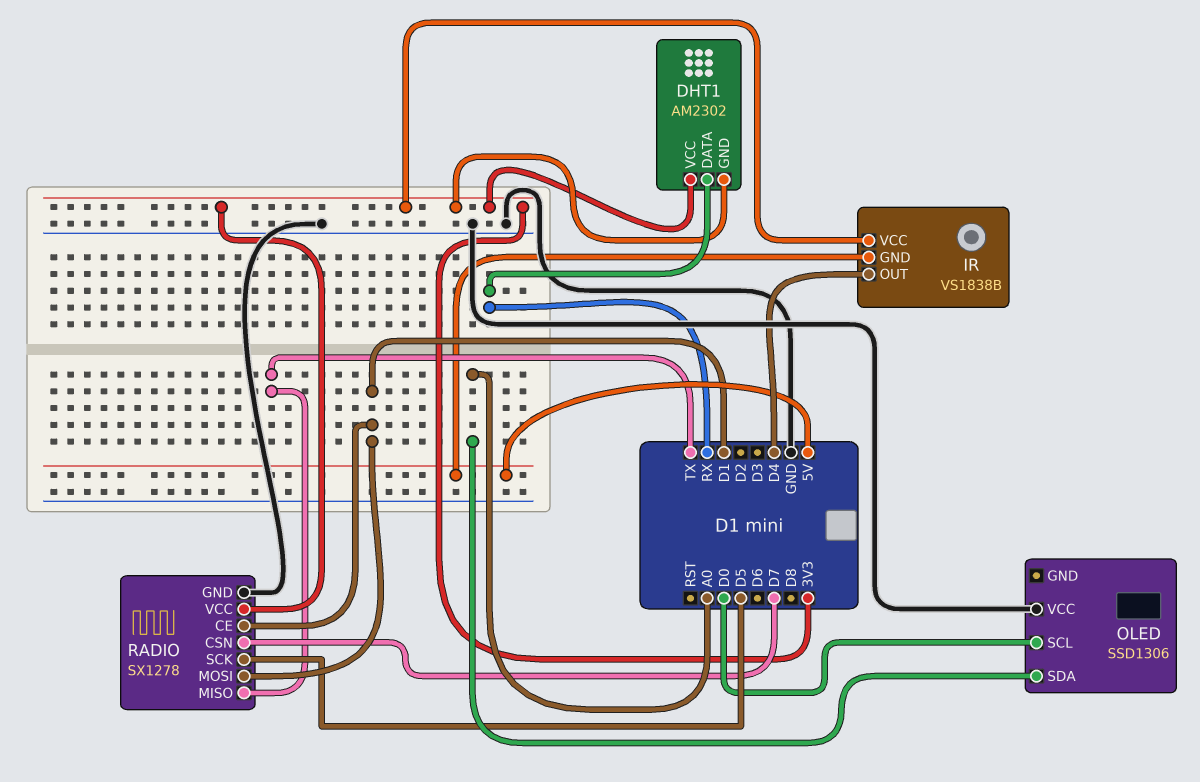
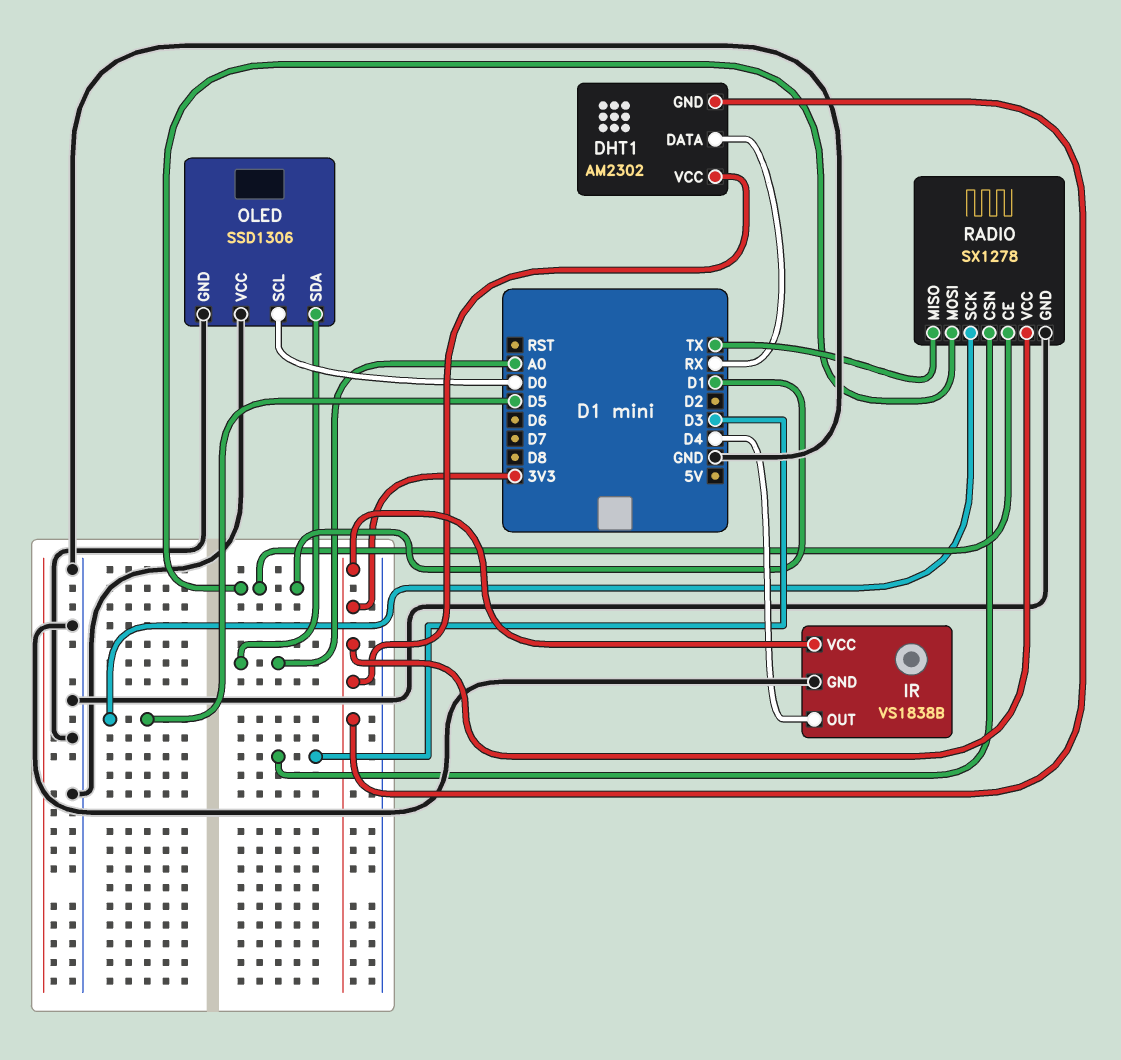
IR pin GND: 5V -> GND
OLED pin GND: none -> GND
RADIO pin CSN: D7 -> D3

